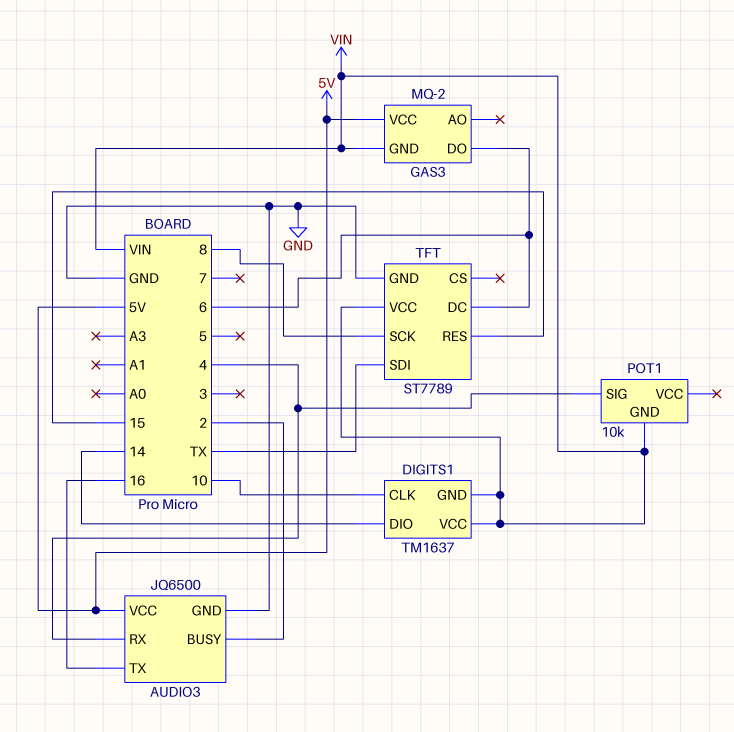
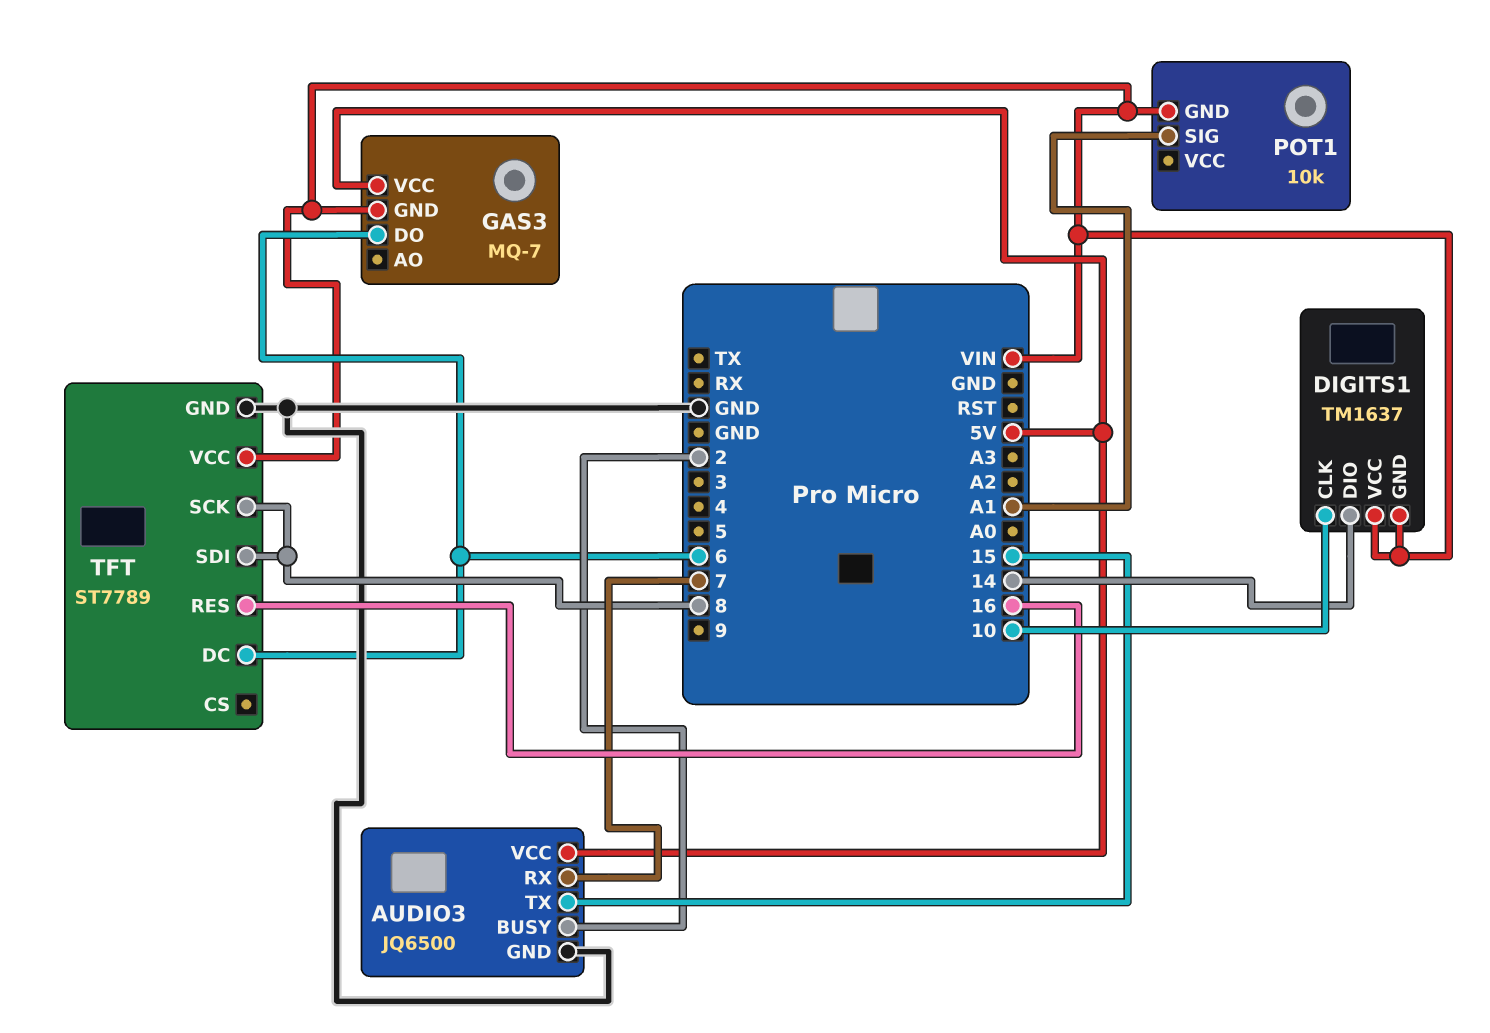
AUDIO3 pin RX: 4 -> 7
AUDIO3 pin TX: 16 -> 15
GAS3: MQ-2 -> MQ-7
POT1 pin SIG: 4 -> A1
TFT pin RES: 15 -> 16
TFT pin SDI: TX -> 8

